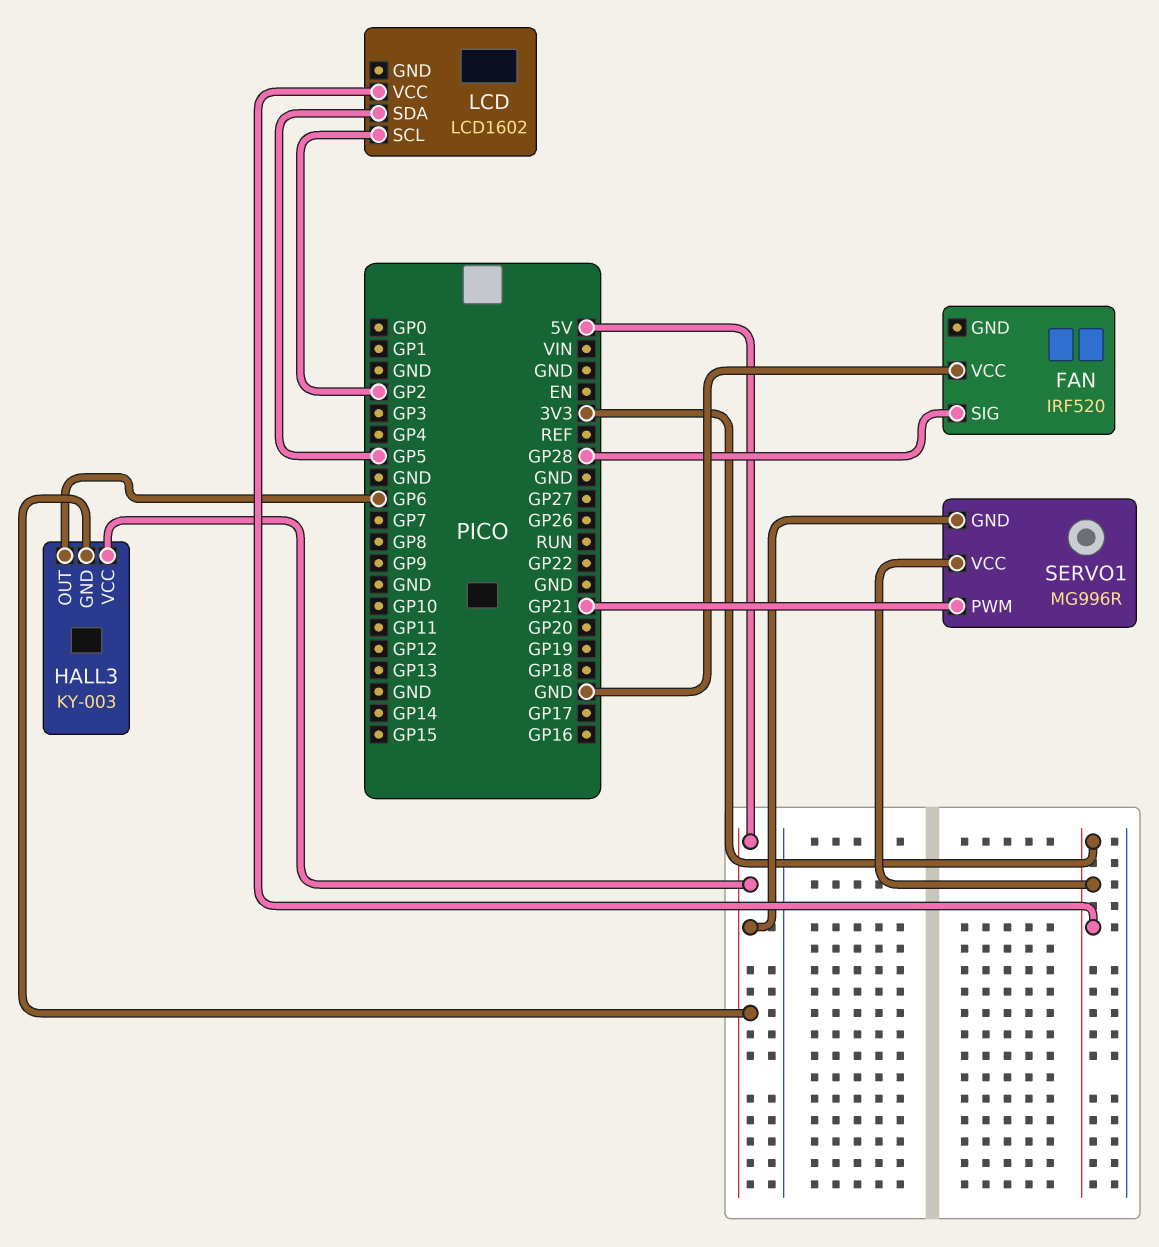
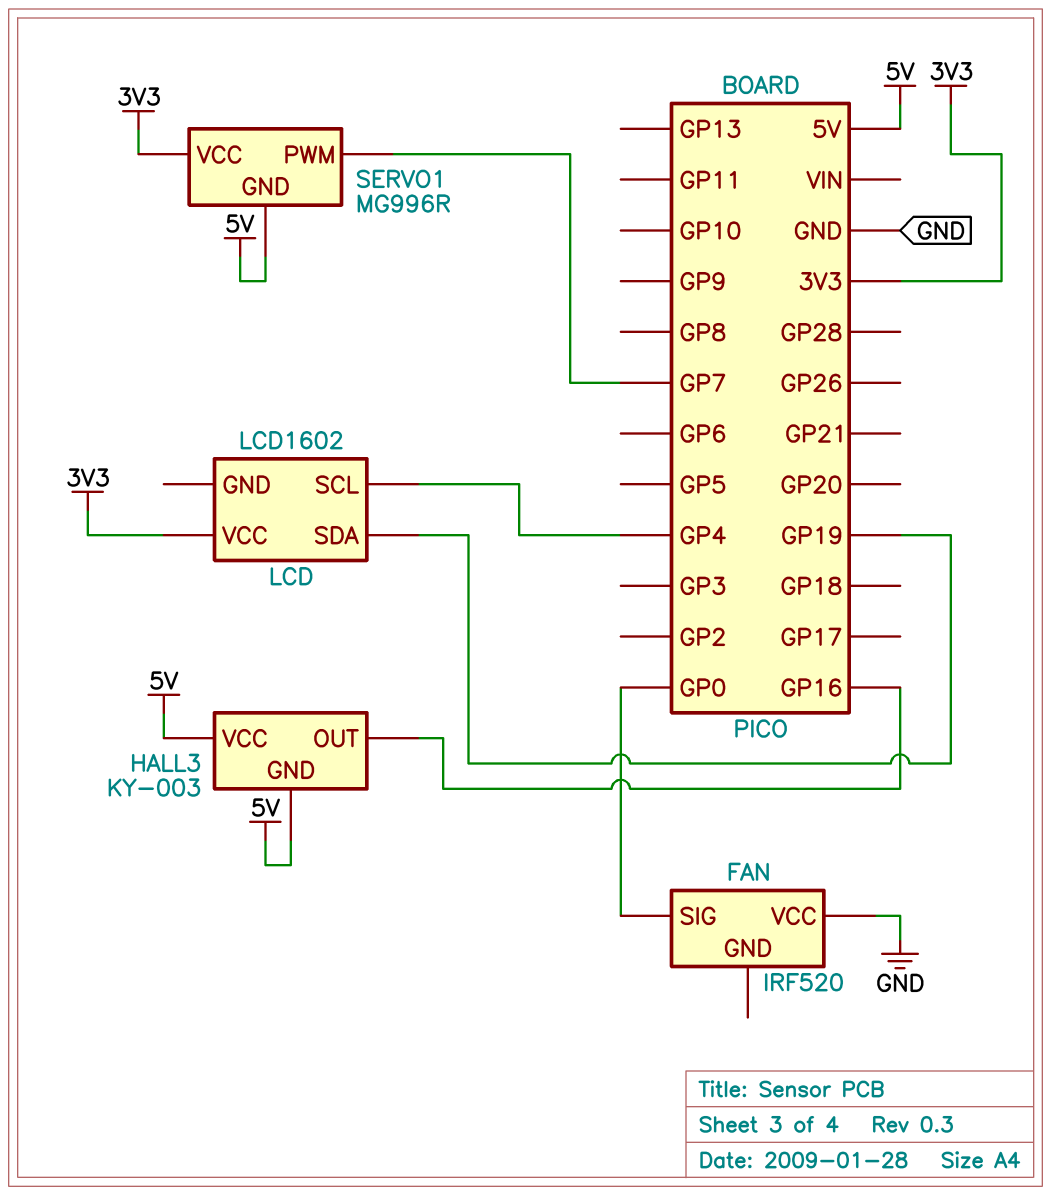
FAN pin SIG: GP28 -> GP0
HALL3 pin OUT: GP6 -> GP16
LCD pin SCL: GP2 -> GP4
LCD pin SDA: GP5 -> GP19
SERVO1 pin PWM: GP21 -> GP7

